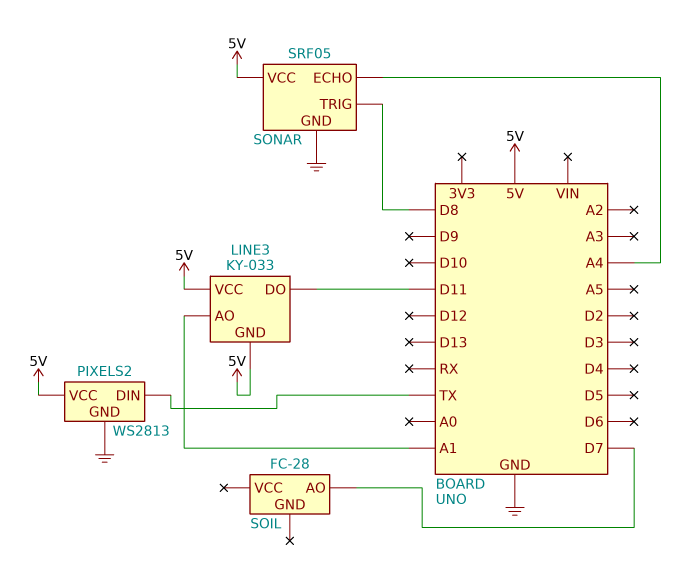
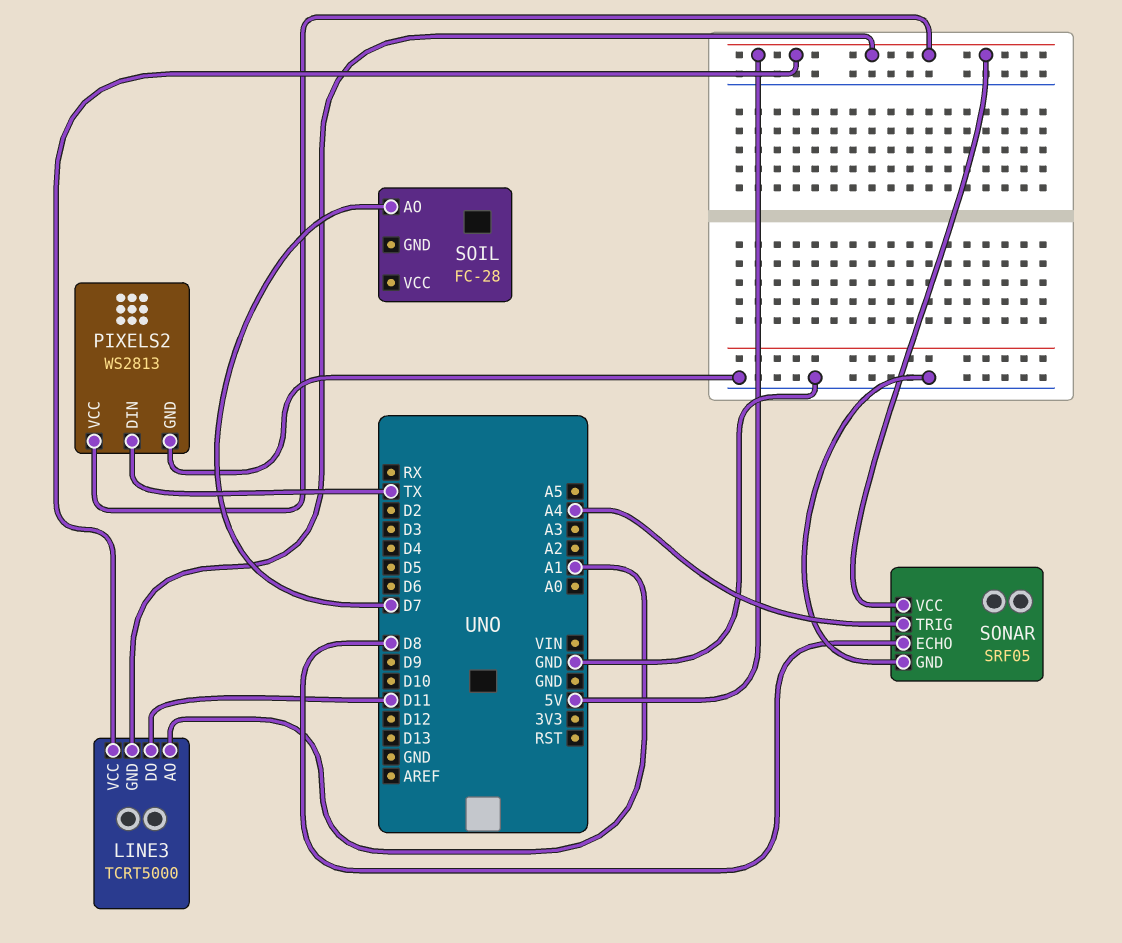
LINE3: KY-033 -> TCRT5000
SONAR pin ECHO: A4 -> D8
SONAR pin TRIG: D8 -> A4

